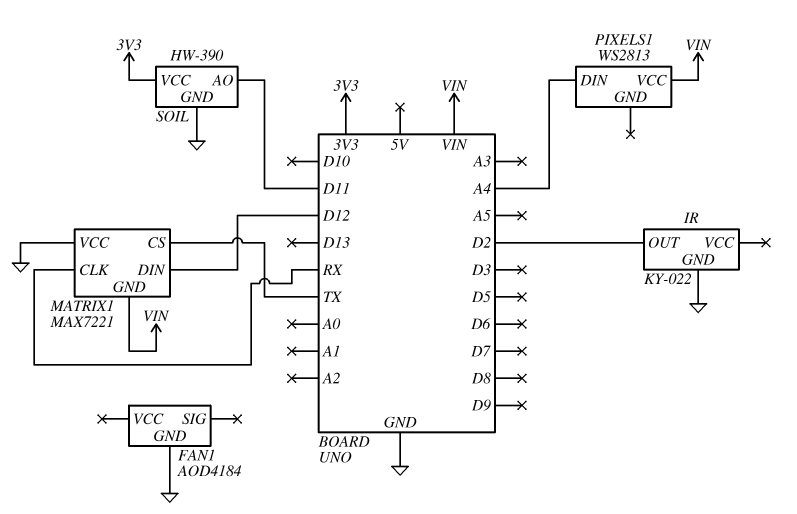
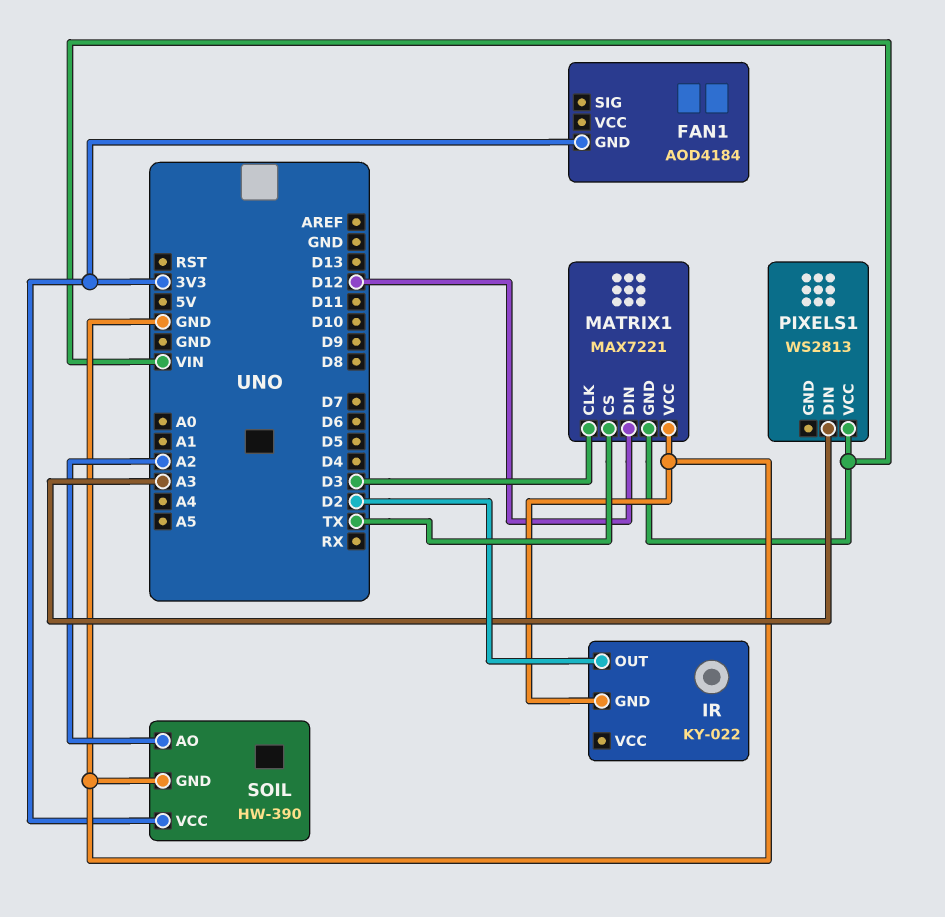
FAN1 pin GND: GND -> 3V3
MATRIX1 pin CLK: RX -> D3
PIXELS1 pin DIN: A4 -> A3
SOIL pin AO: D11 -> A2

